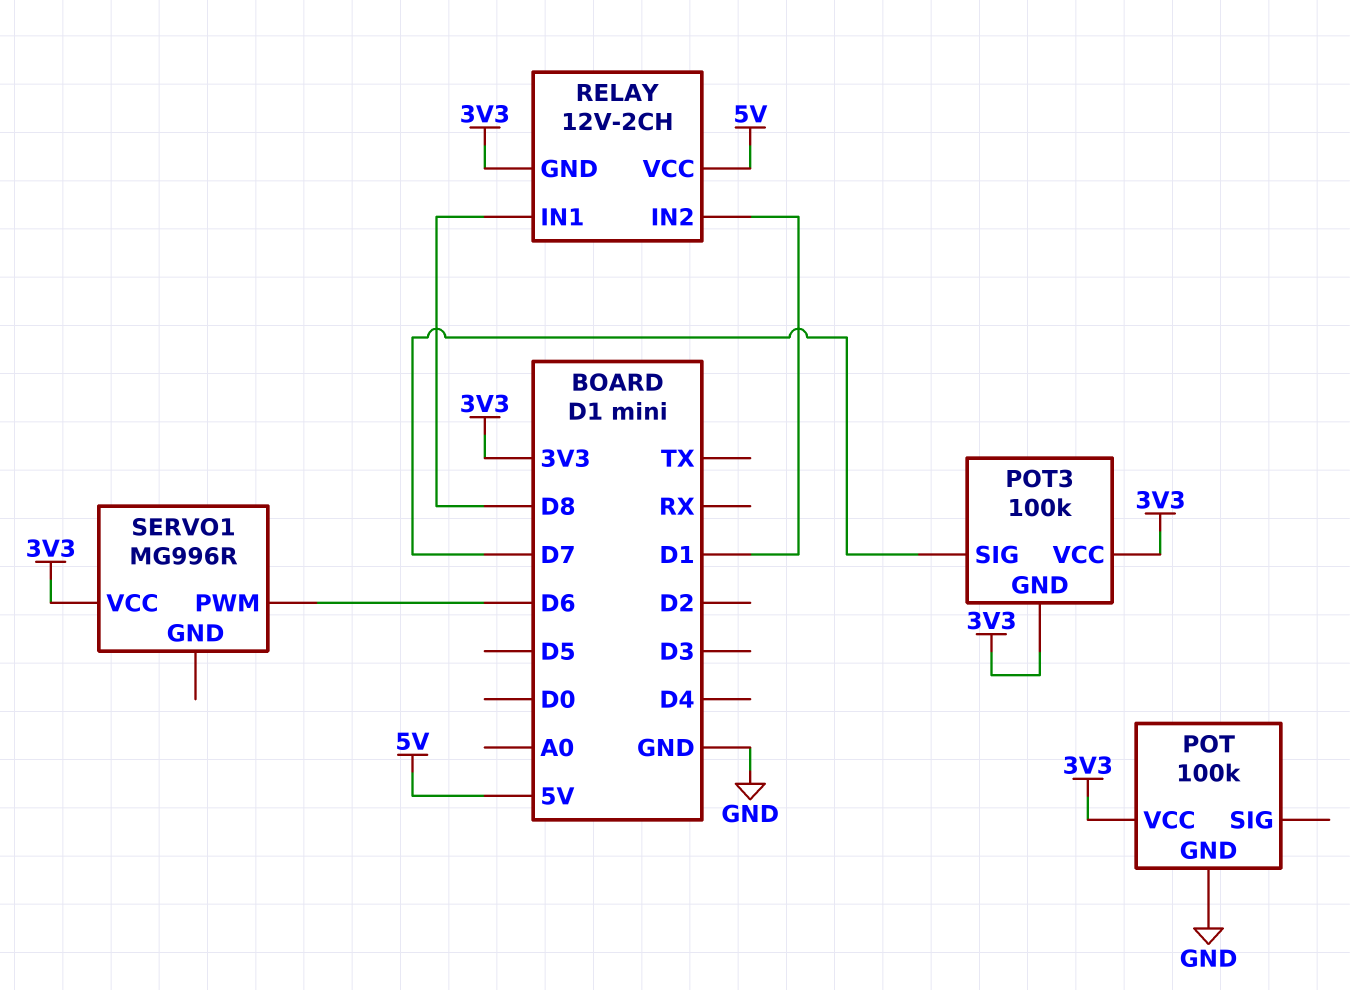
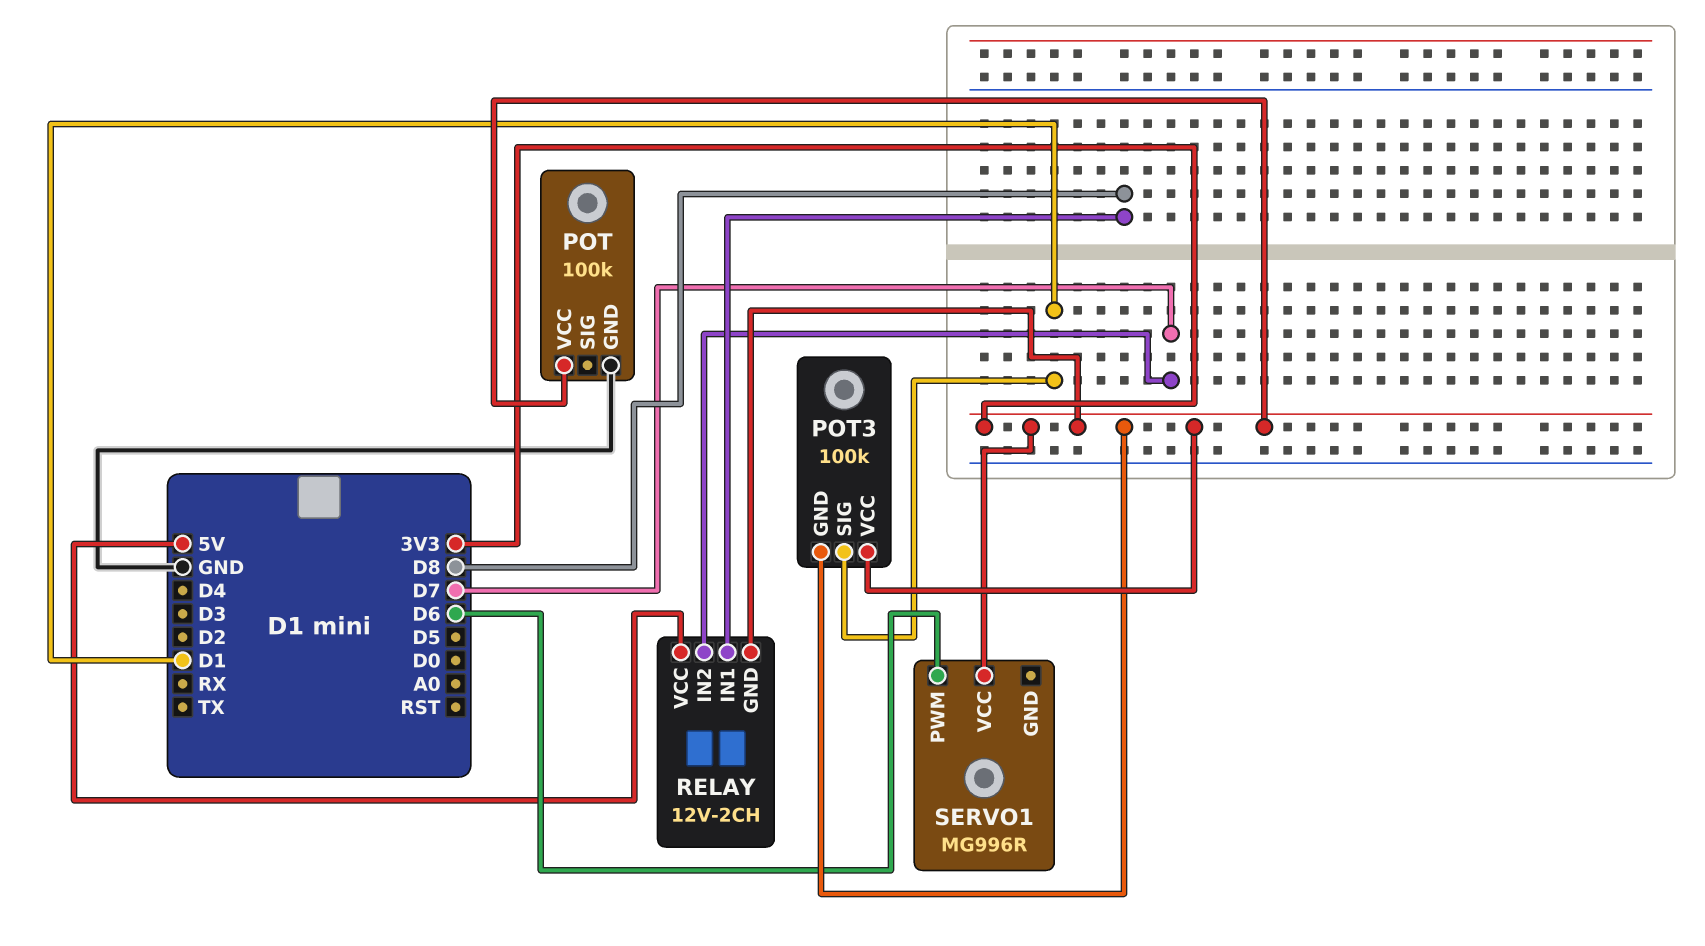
POT3 pin SIG: D7 -> D1
RELAY pin IN2: D1 -> D7

